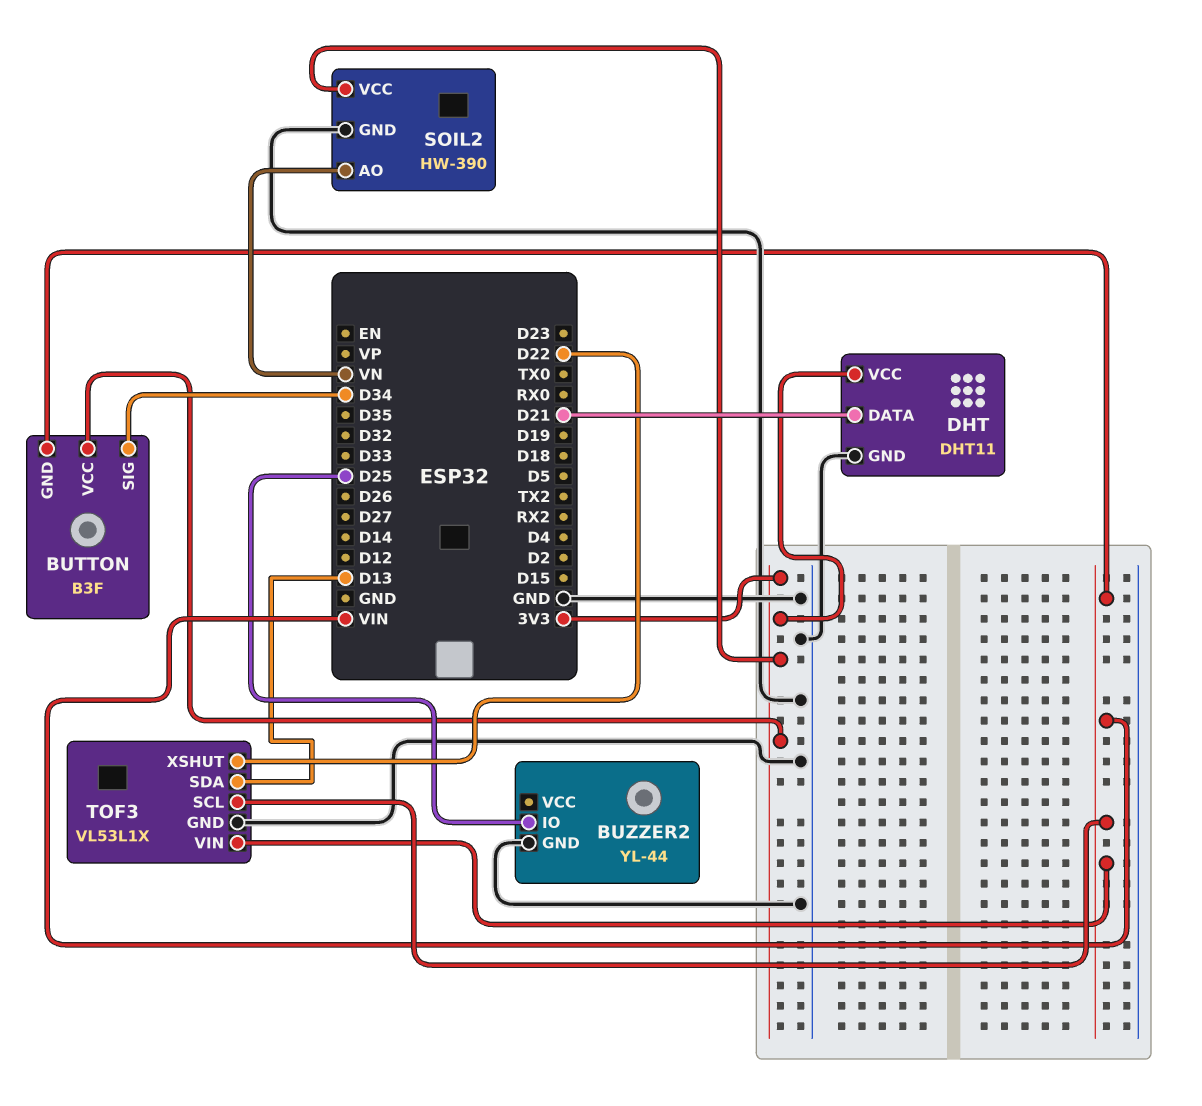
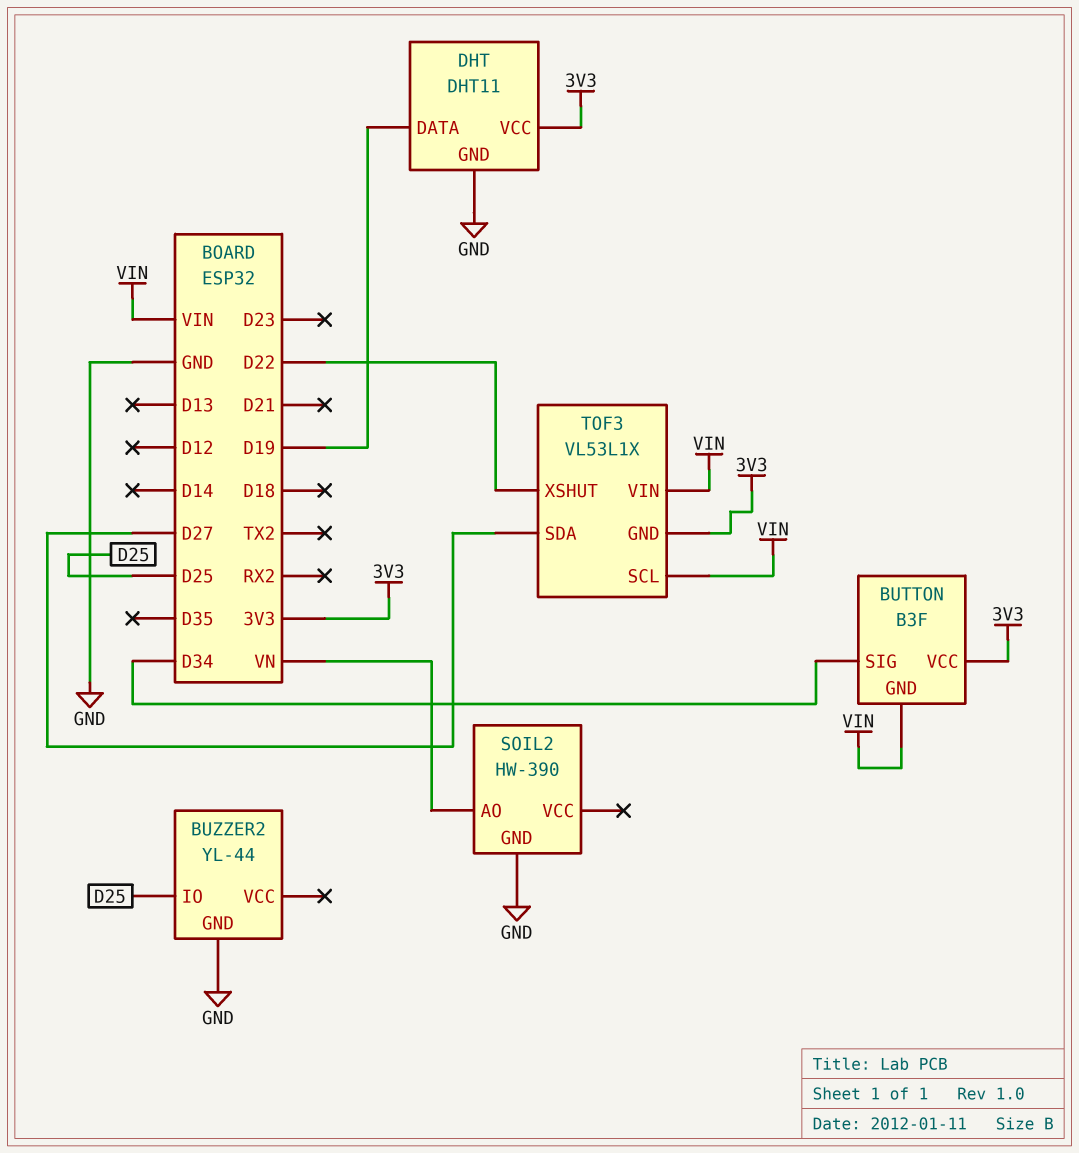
DHT pin DATA: D21 -> D19
SOIL2 pin VCC: 3V3 -> none
TOF3 pin GND: GND -> 3V3
TOF3 pin SDA: D13 -> D27

